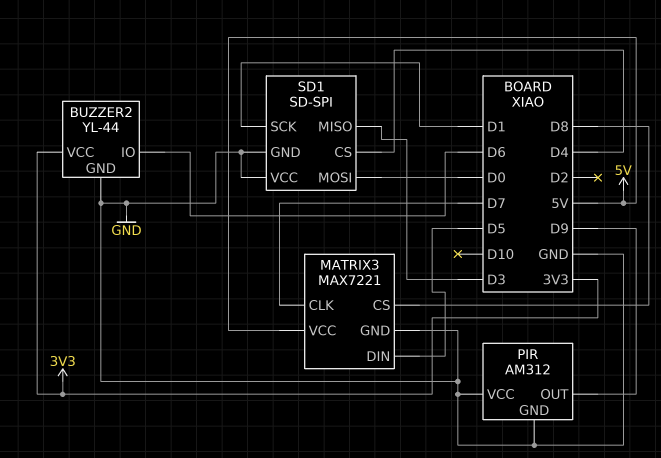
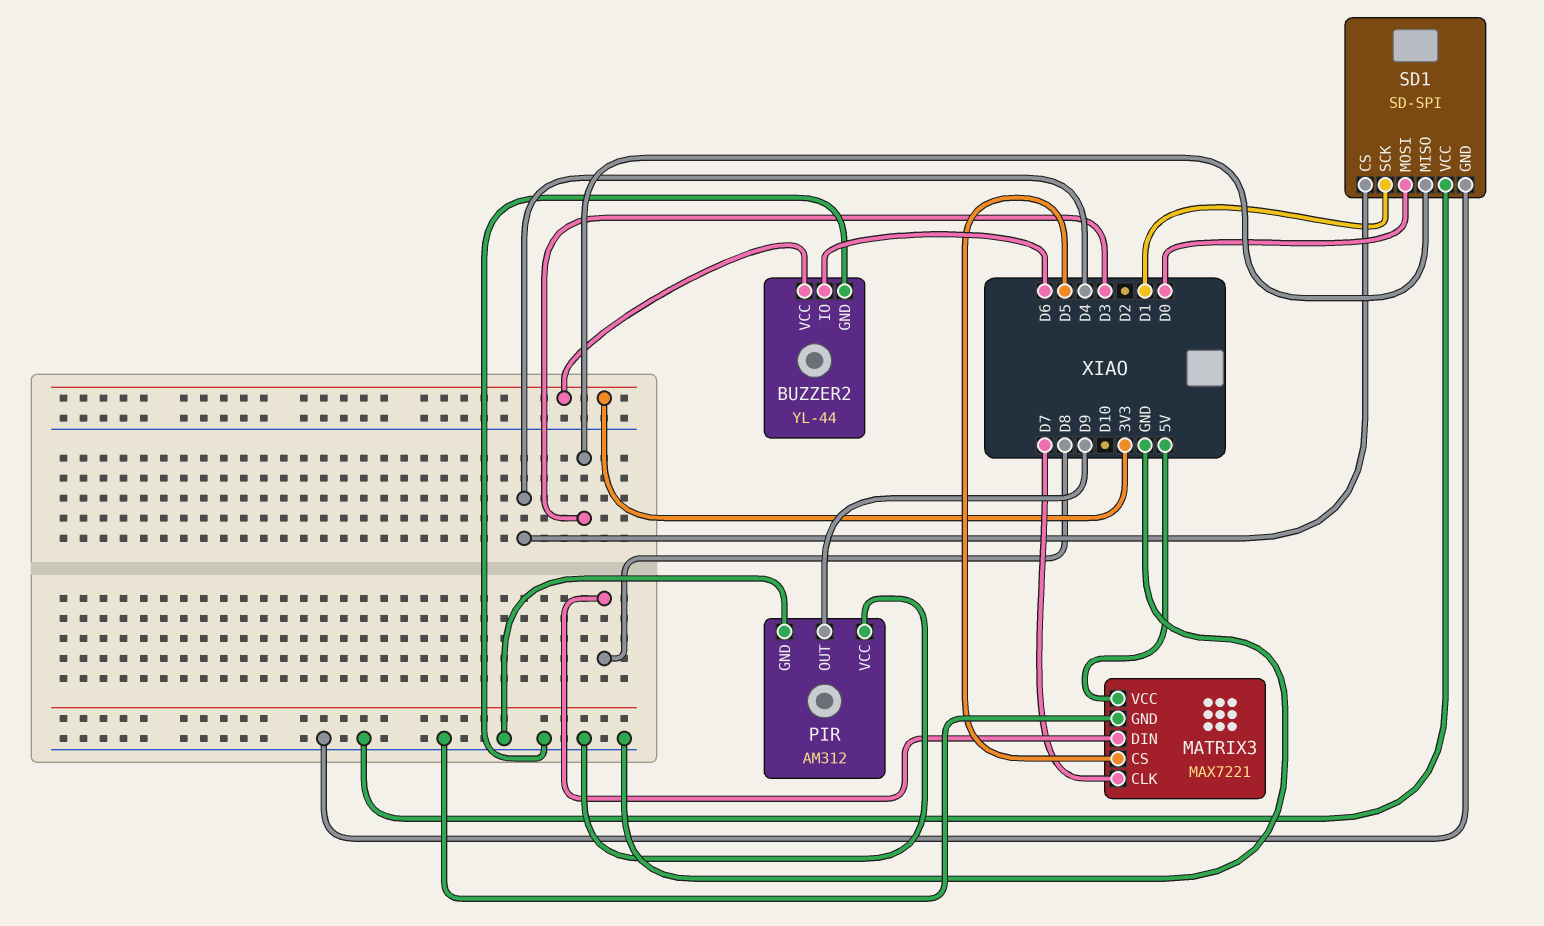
MATRIX3 pin CS: D8 -> D5
MATRIX3 pin DIN: D5 -> D8

